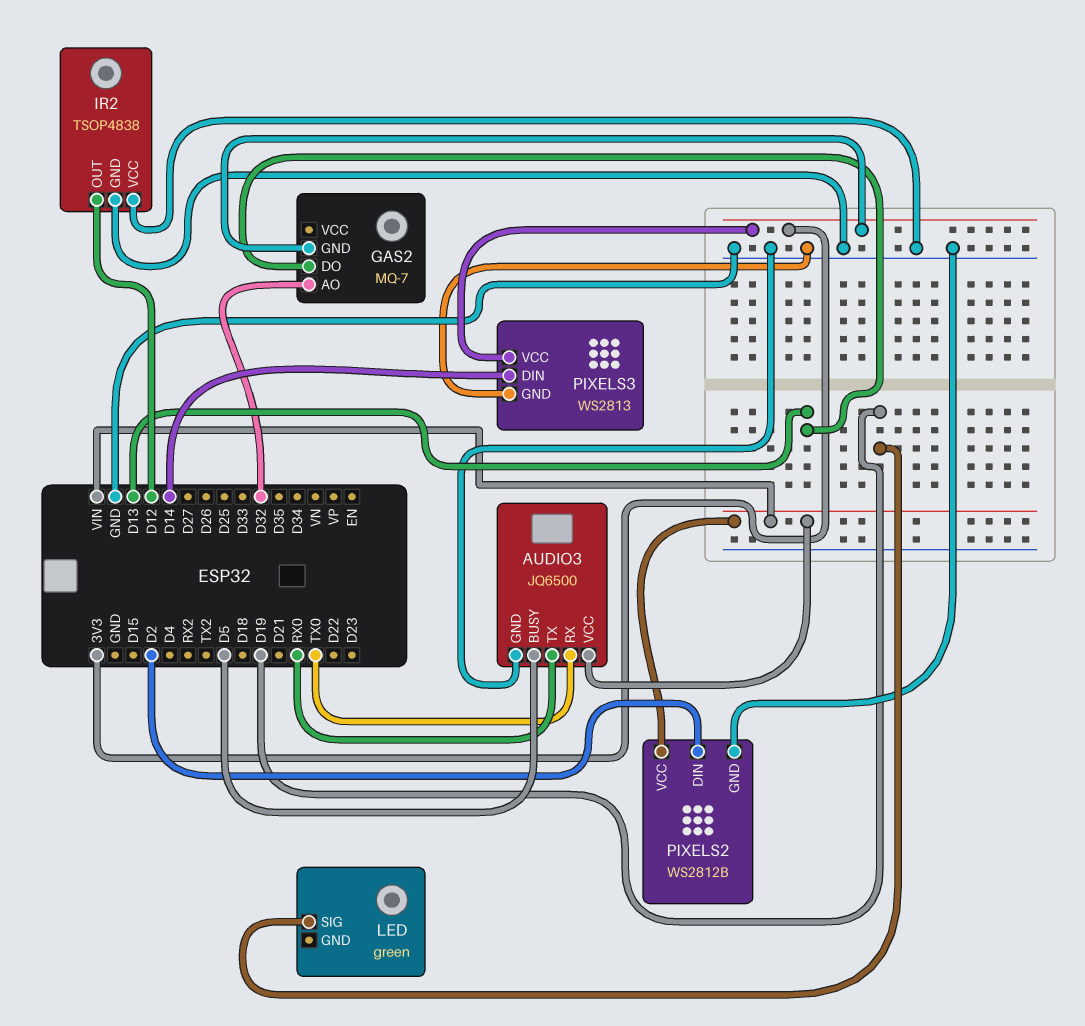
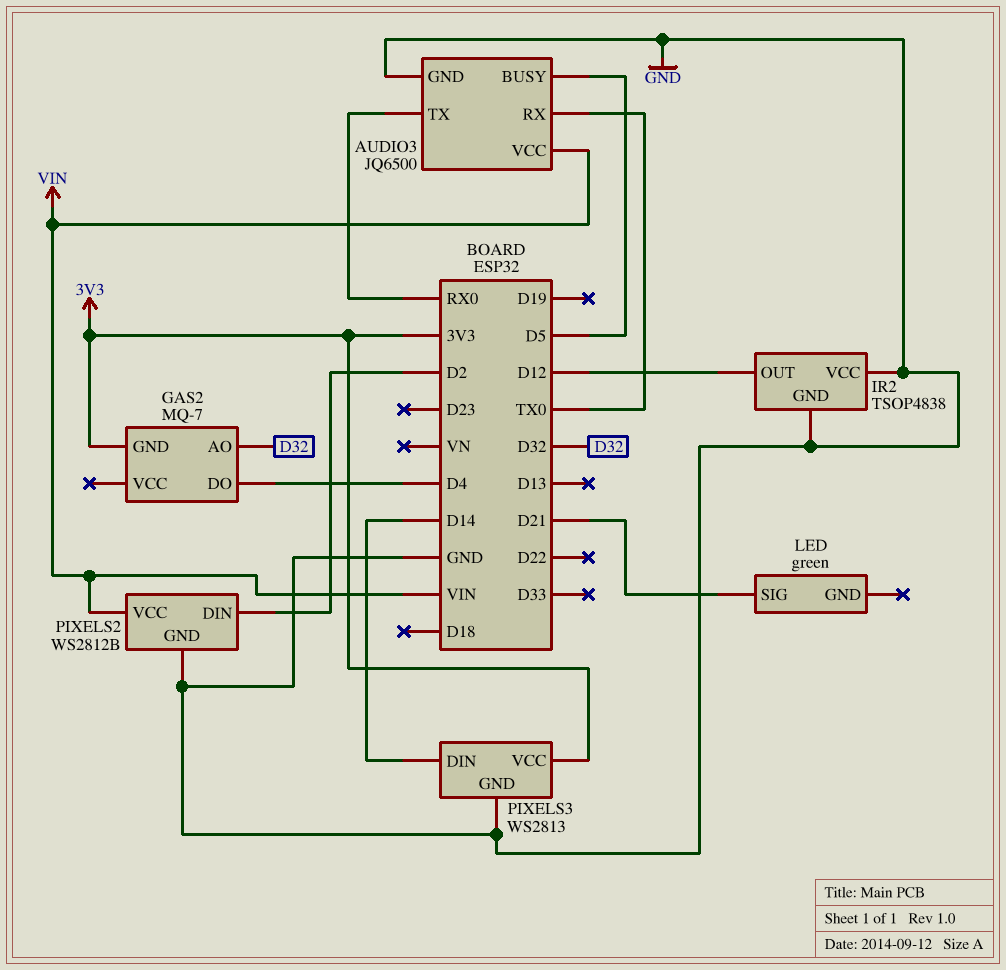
GAS2 pin DO: D13 -> D4
LED pin SIG: D19 -> D21

